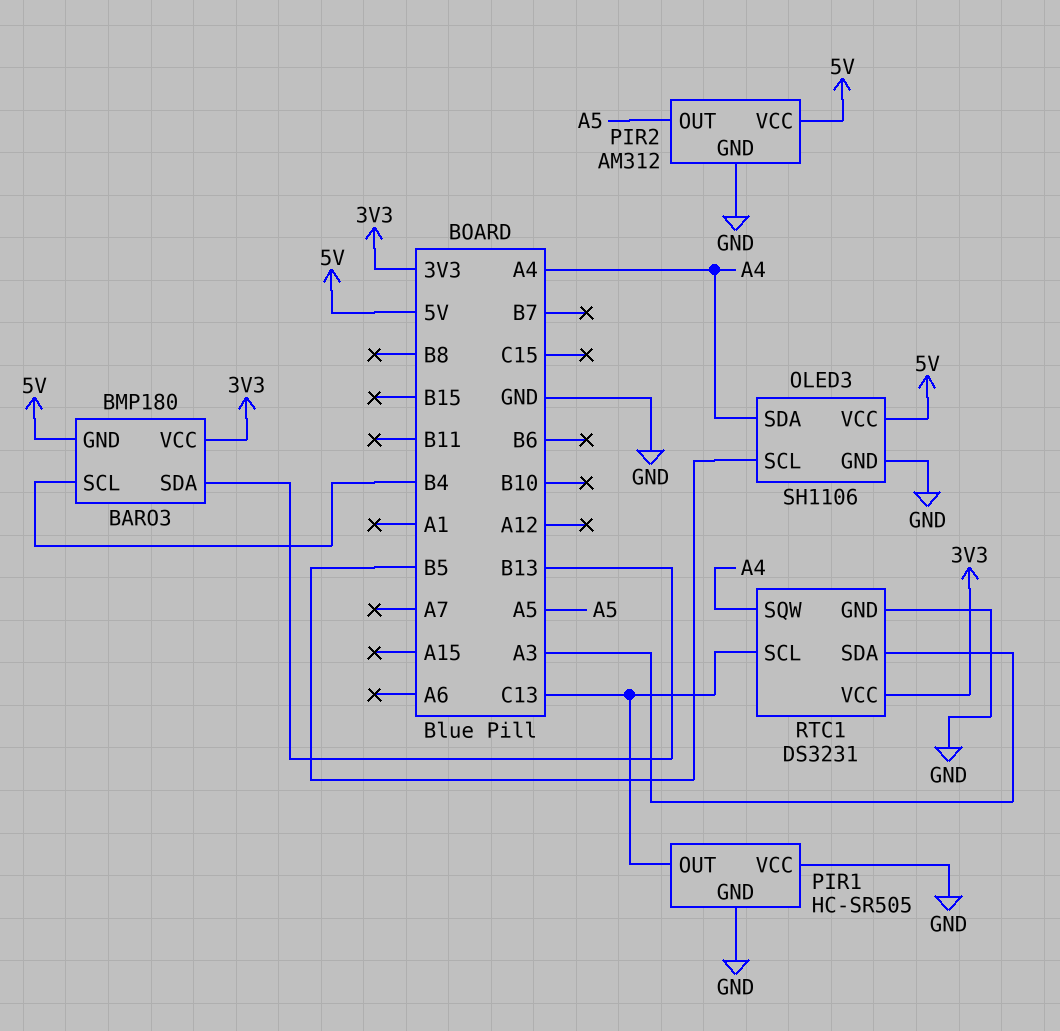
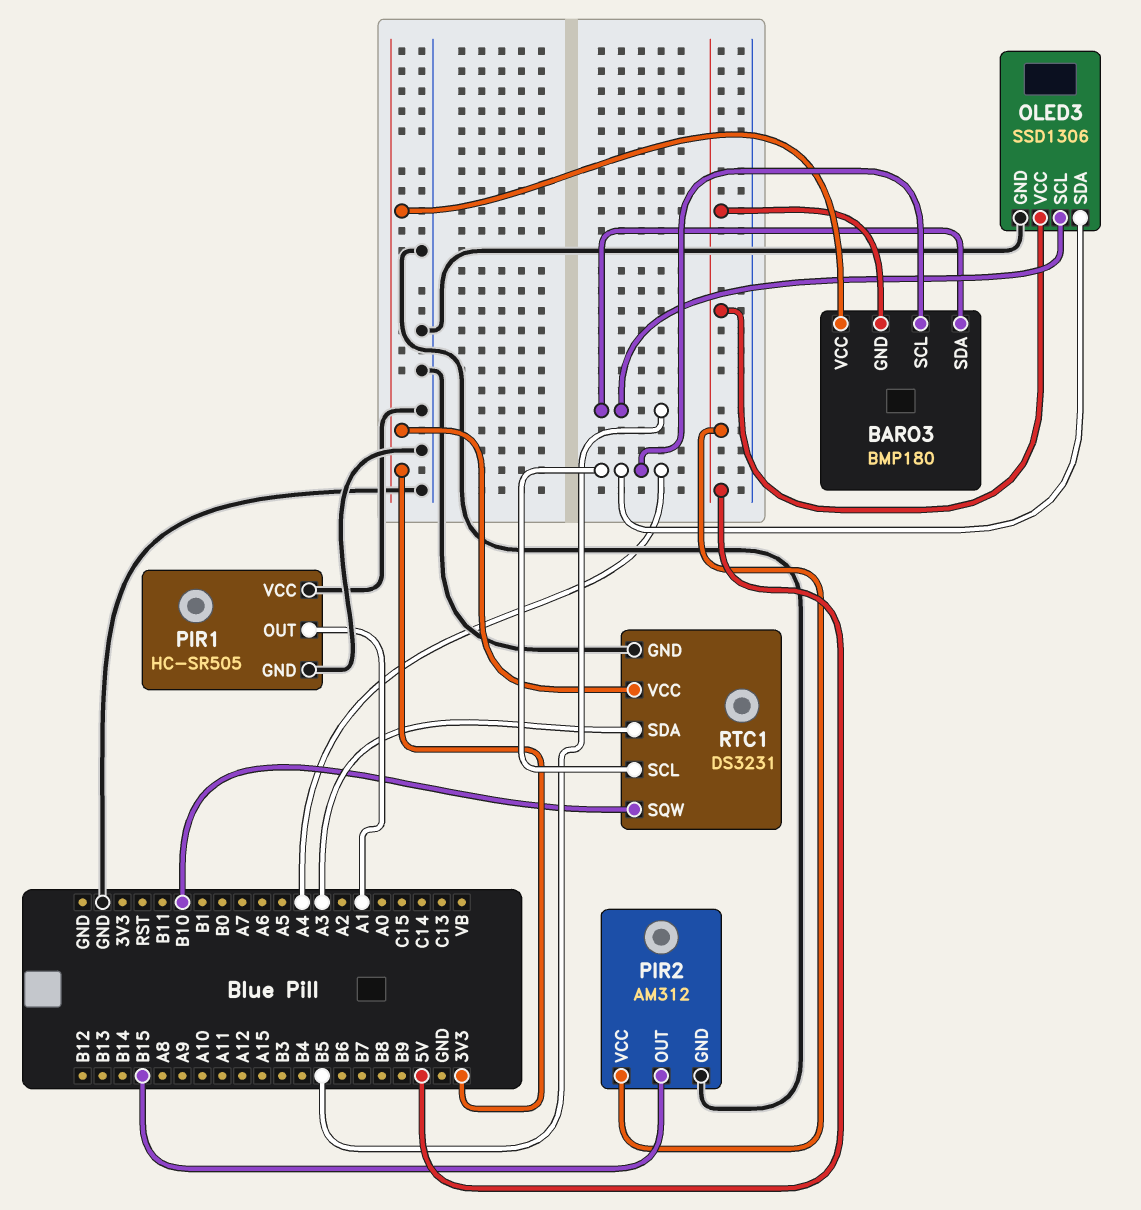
BARO3 pin SCL: B4 -> A4
BARO3 pin SDA: B13 -> B5
OLED3: SH1106 -> SSD1306
PIR1 pin OUT: C13 -> A1
PIR2 pin OUT: A5 -> B15
RTC1 pin SCL: C13 -> A4
RTC1 pin SQW: A4 -> B10

